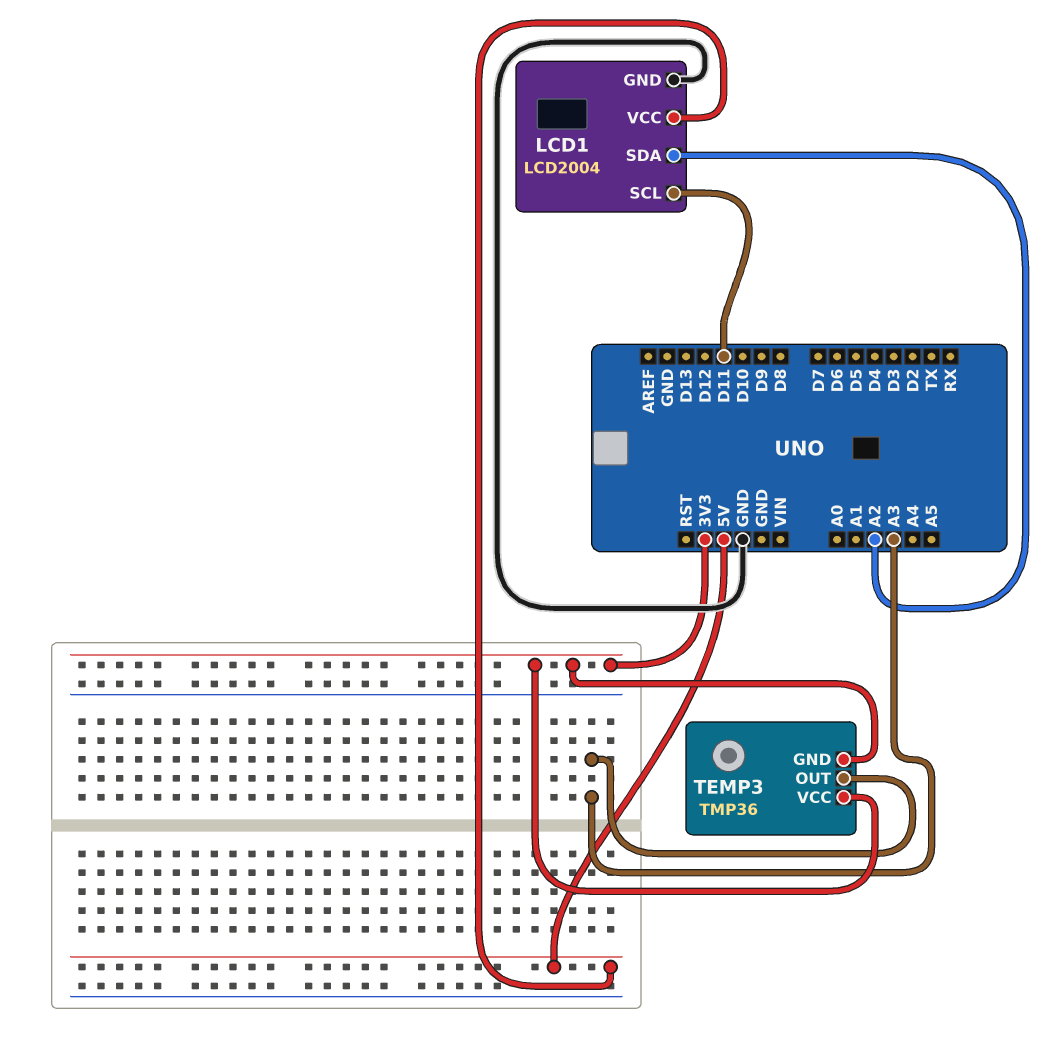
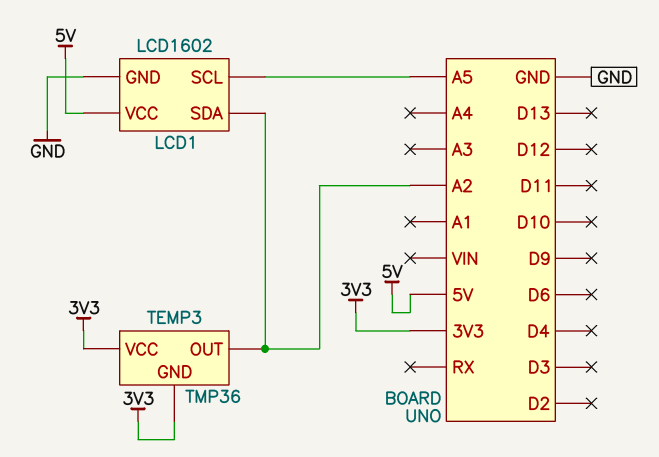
LCD1: LCD2004 -> LCD1602
LCD1 pin SCL: D11 -> A5
TEMP3 pin OUT: A3 -> A2

